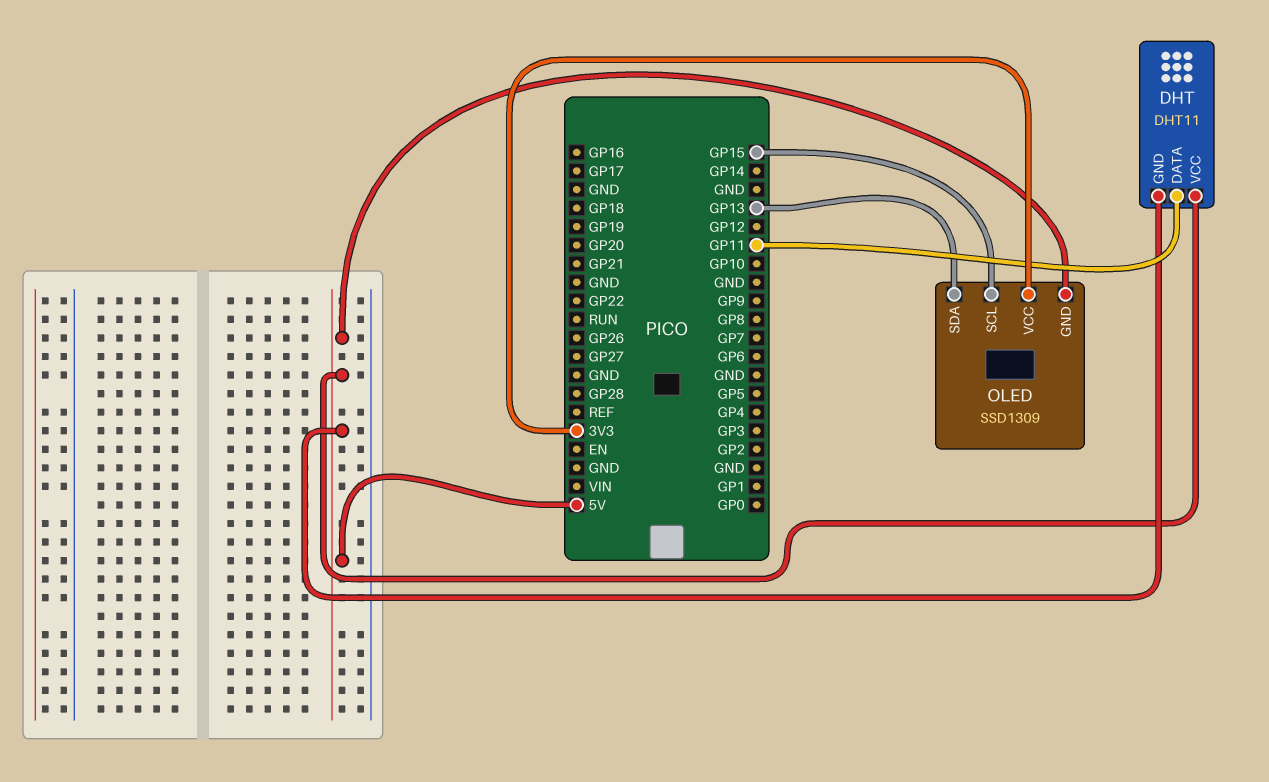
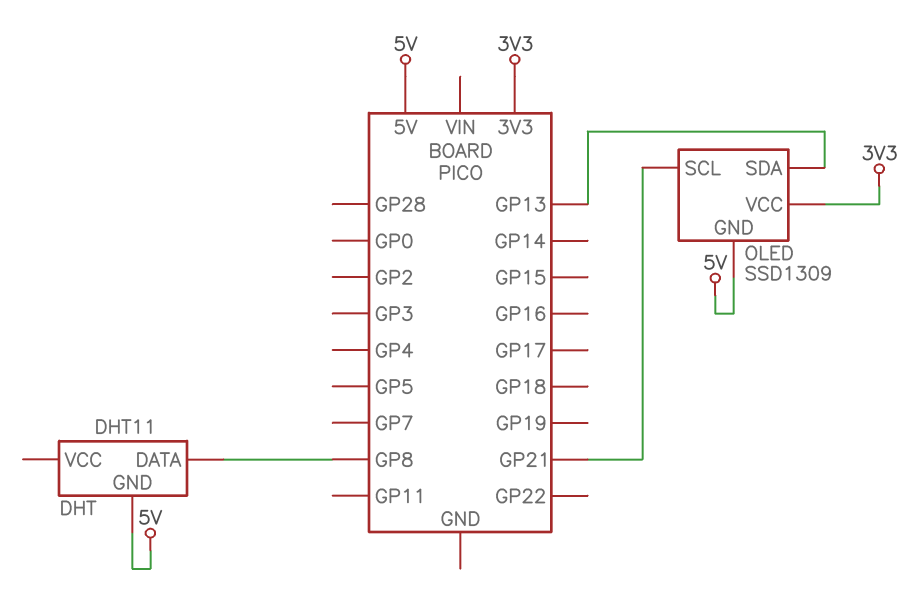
DHT pin DATA: GP11 -> GP8
DHT pin VCC: 5V -> none
OLED pin SCL: GP15 -> GP21

